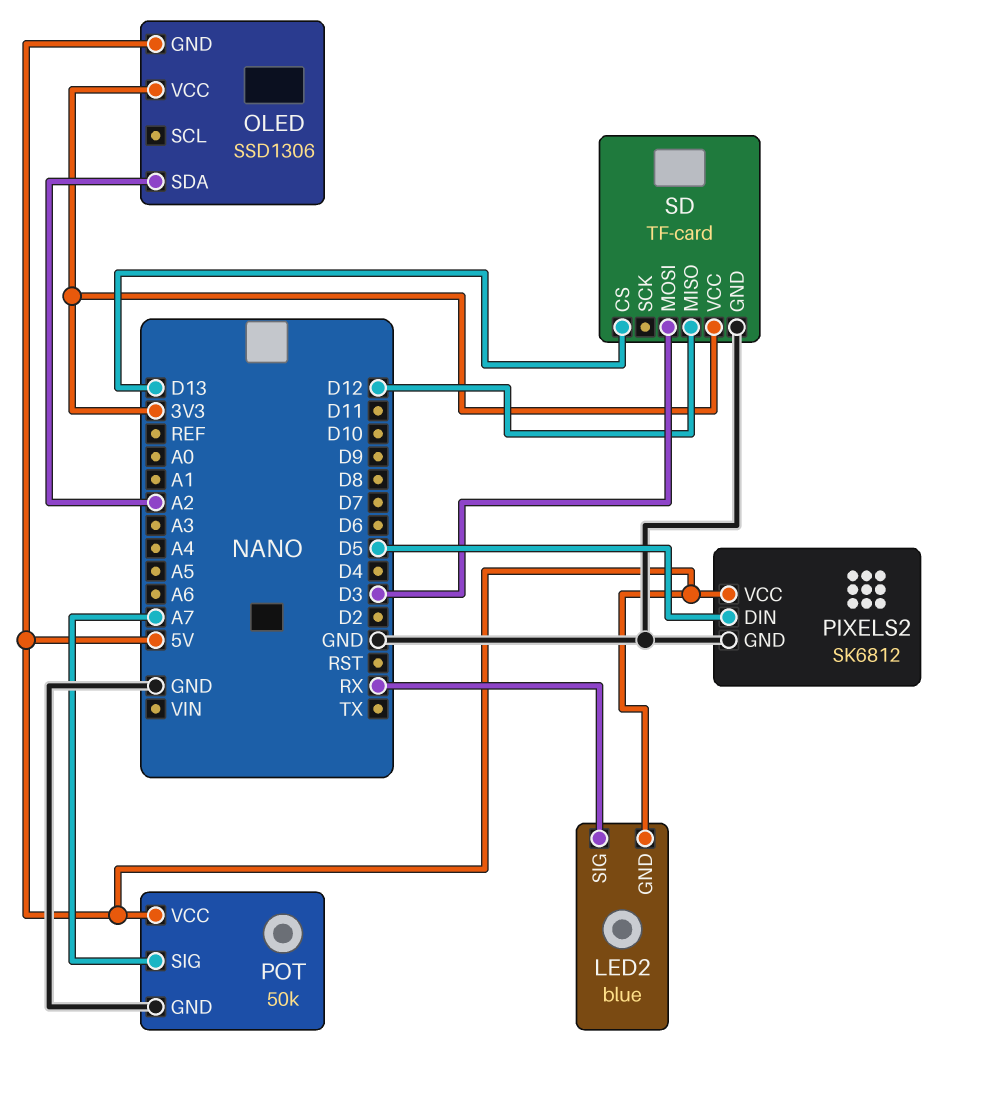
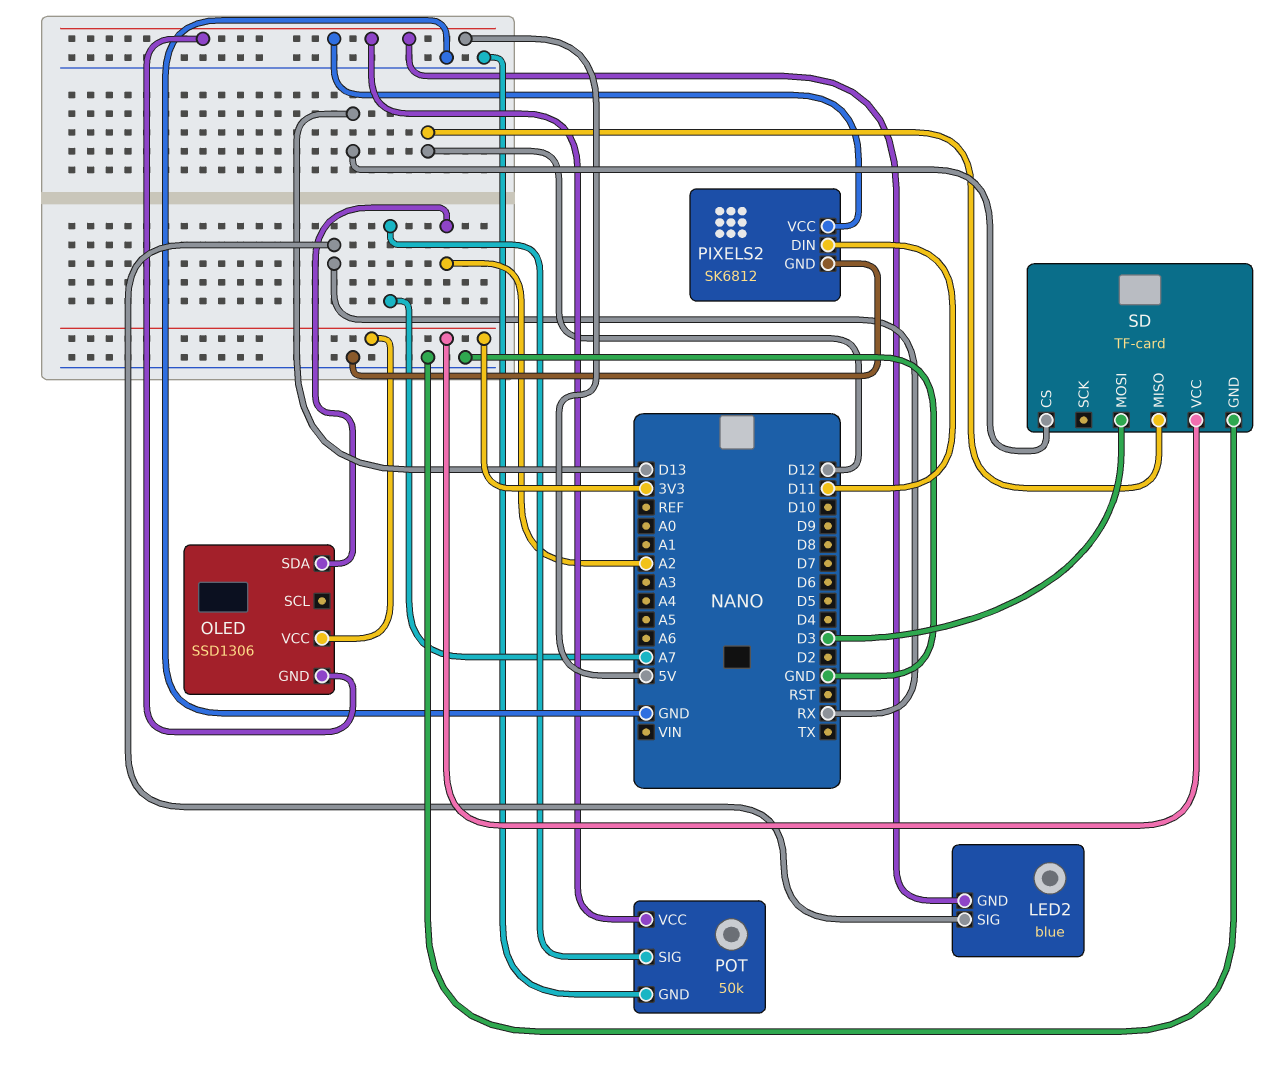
PIXELS2 pin DIN: D5 -> D11

